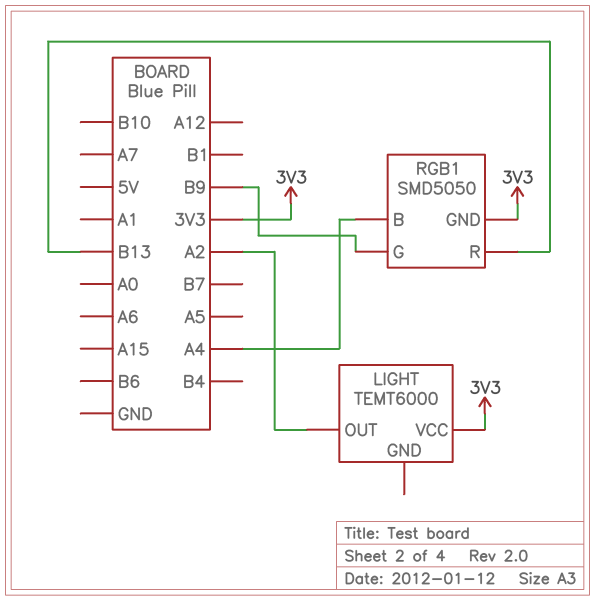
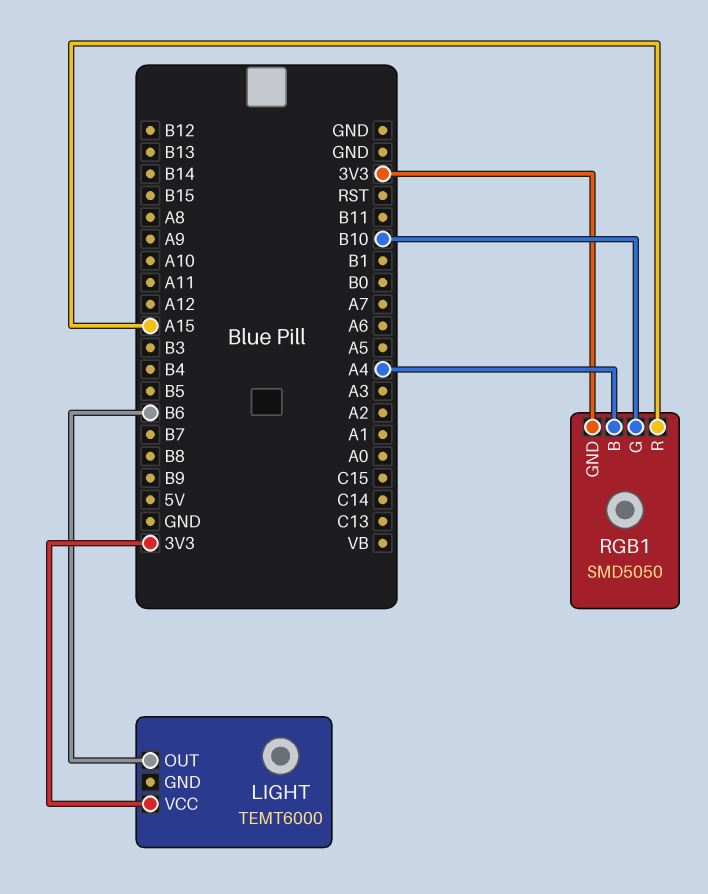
LIGHT pin OUT: A2 -> B6
RGB1 pin G: B9 -> B10
RGB1 pin R: B13 -> A15

